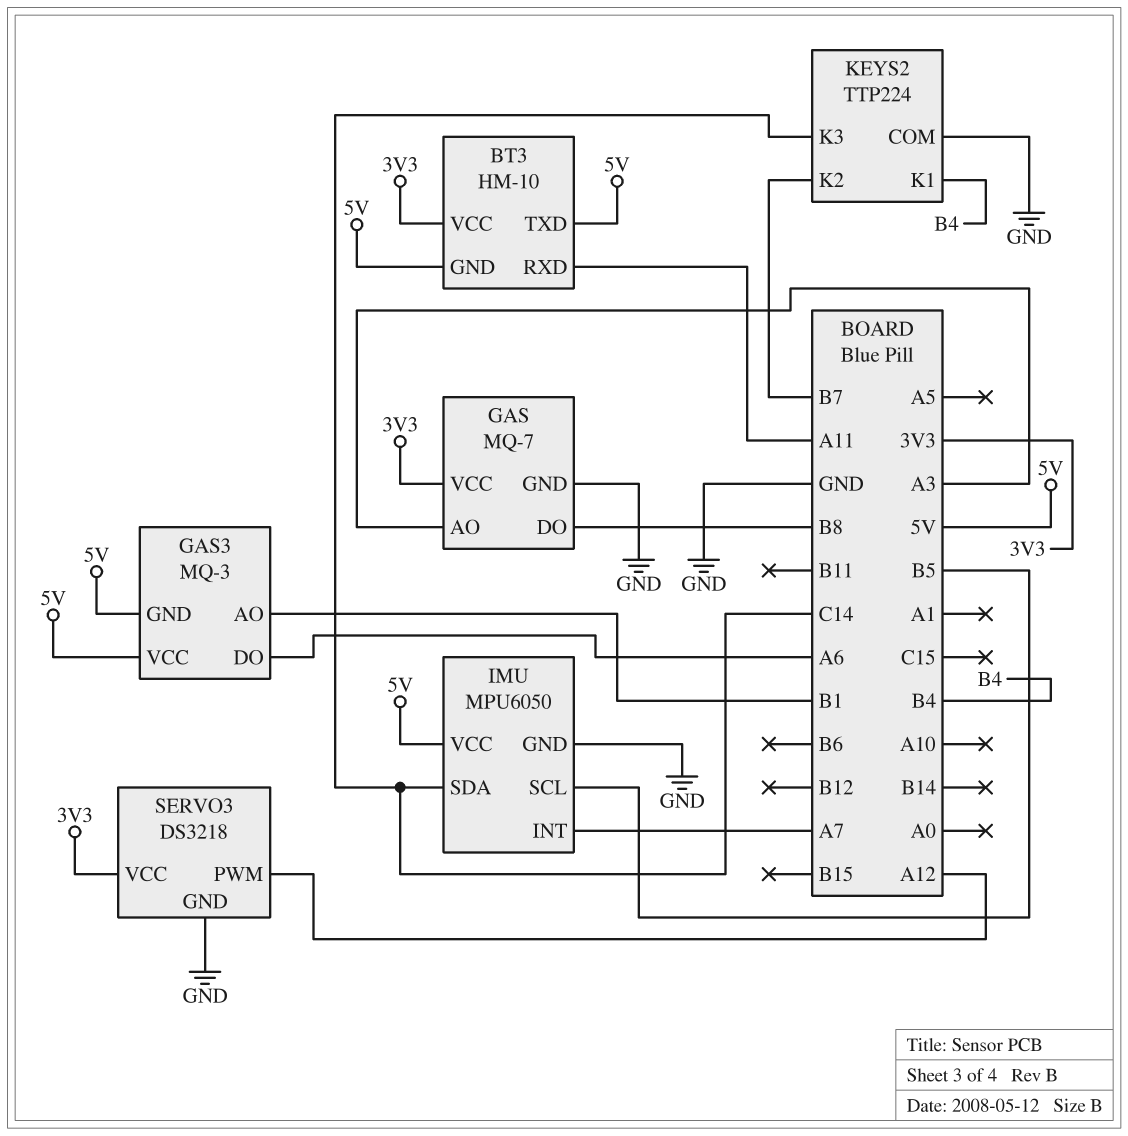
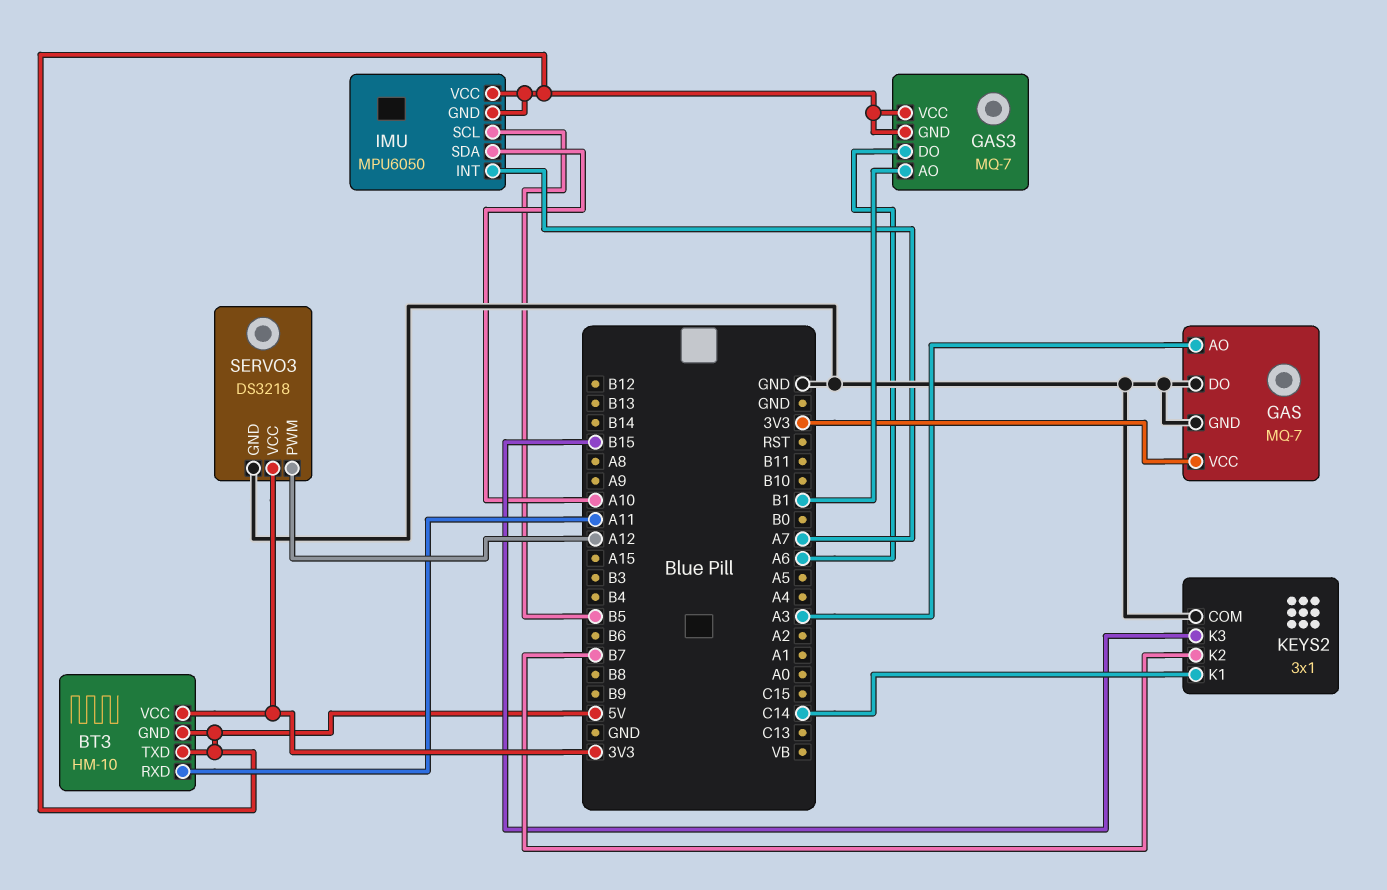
GAS pin DO: B8 -> GND
GAS3: MQ-3 -> MQ-7
IMU pin GND: GND -> 5V
IMU pin SDA: C14 -> A10
KEYS2: TTP224 -> 3x1
KEYS2 pin K1: B4 -> C14
KEYS2 pin K3: C14 -> B15

